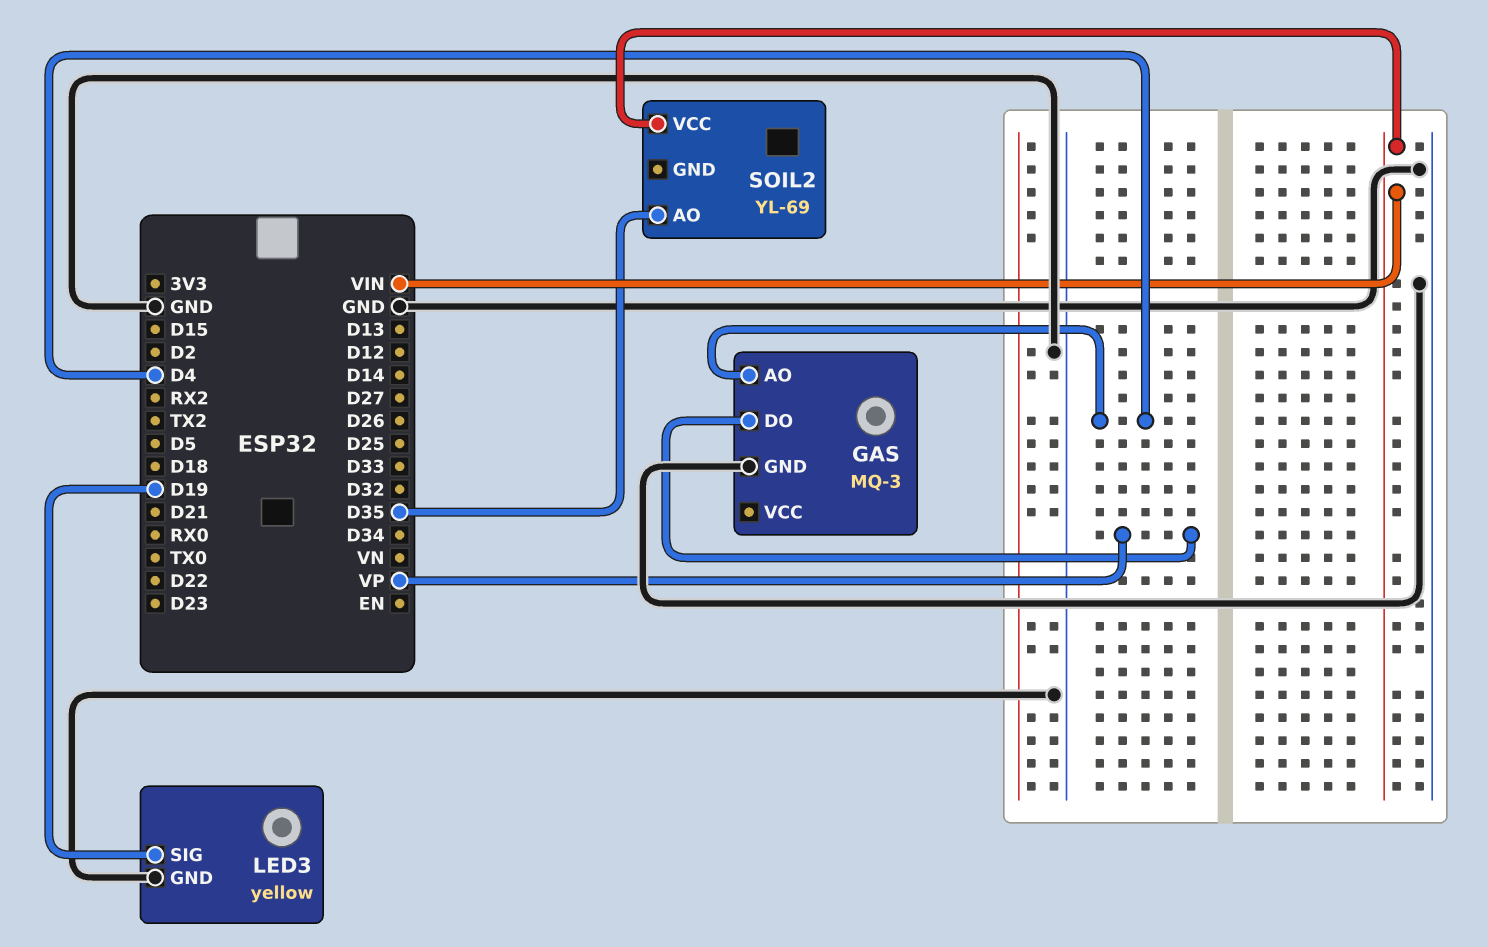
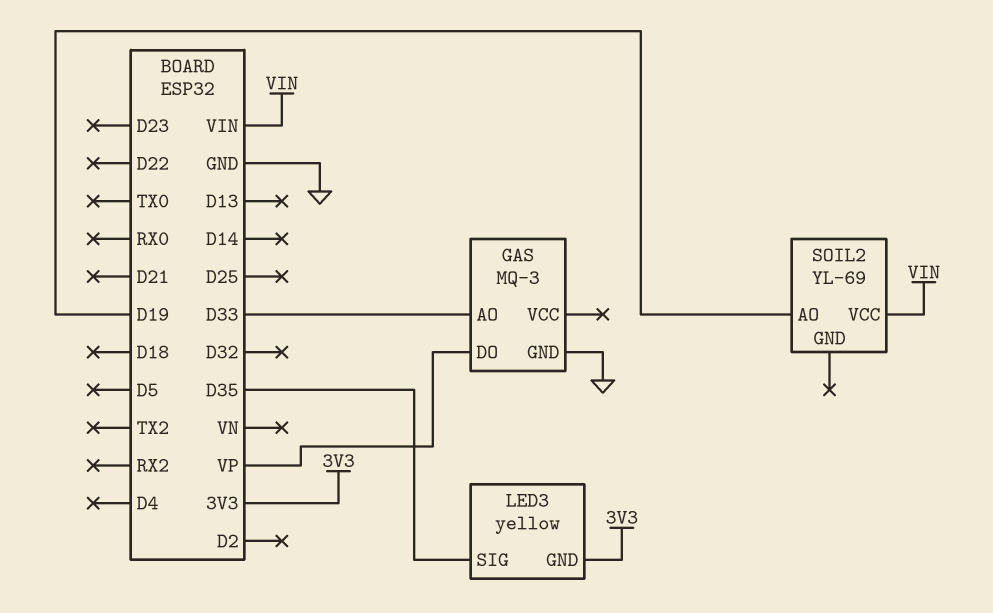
GAS pin AO: D4 -> D33
LED3 pin GND: GND -> 3V3
LED3 pin SIG: D19 -> D35
SOIL2 pin AO: D35 -> D19

